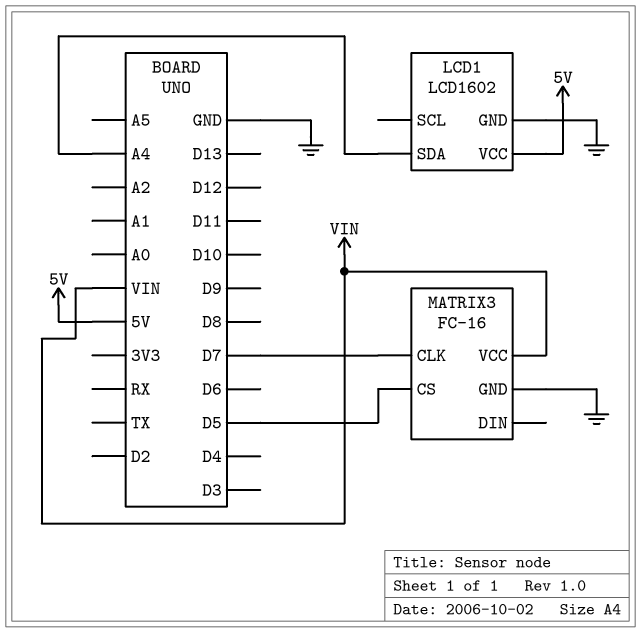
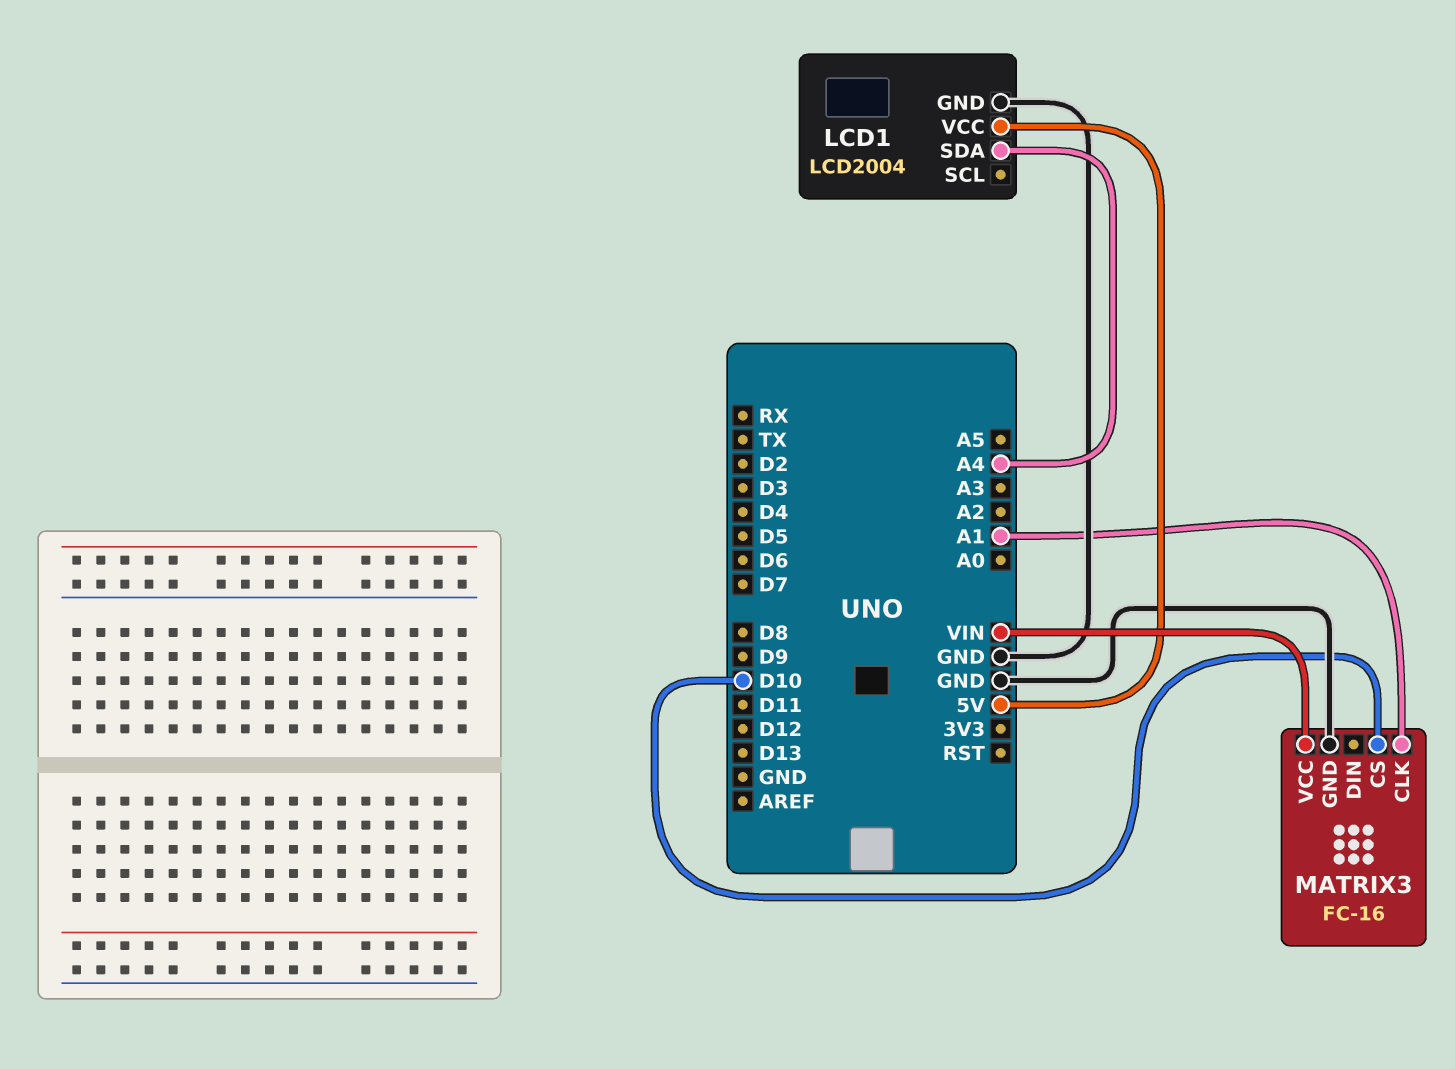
LCD1: LCD1602 -> LCD2004
MATRIX3 pin CLK: D7 -> A1
MATRIX3 pin CS: D5 -> D10

